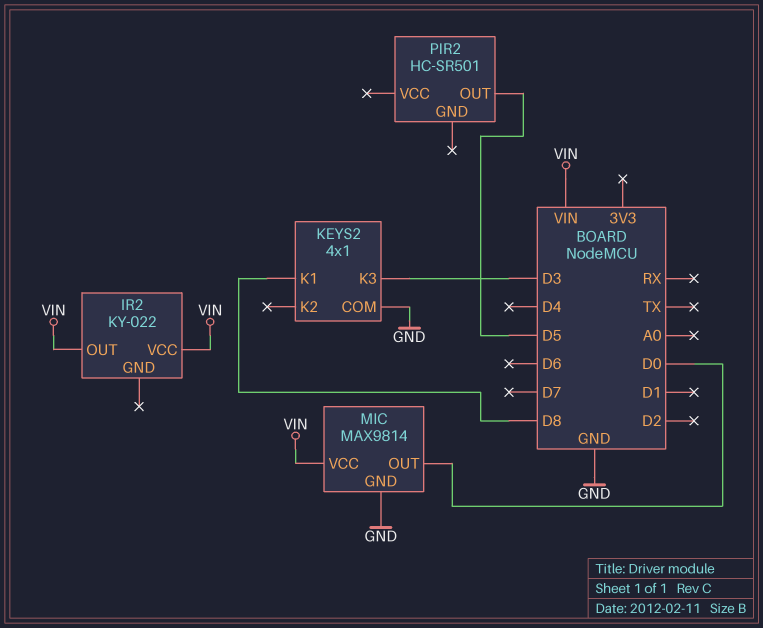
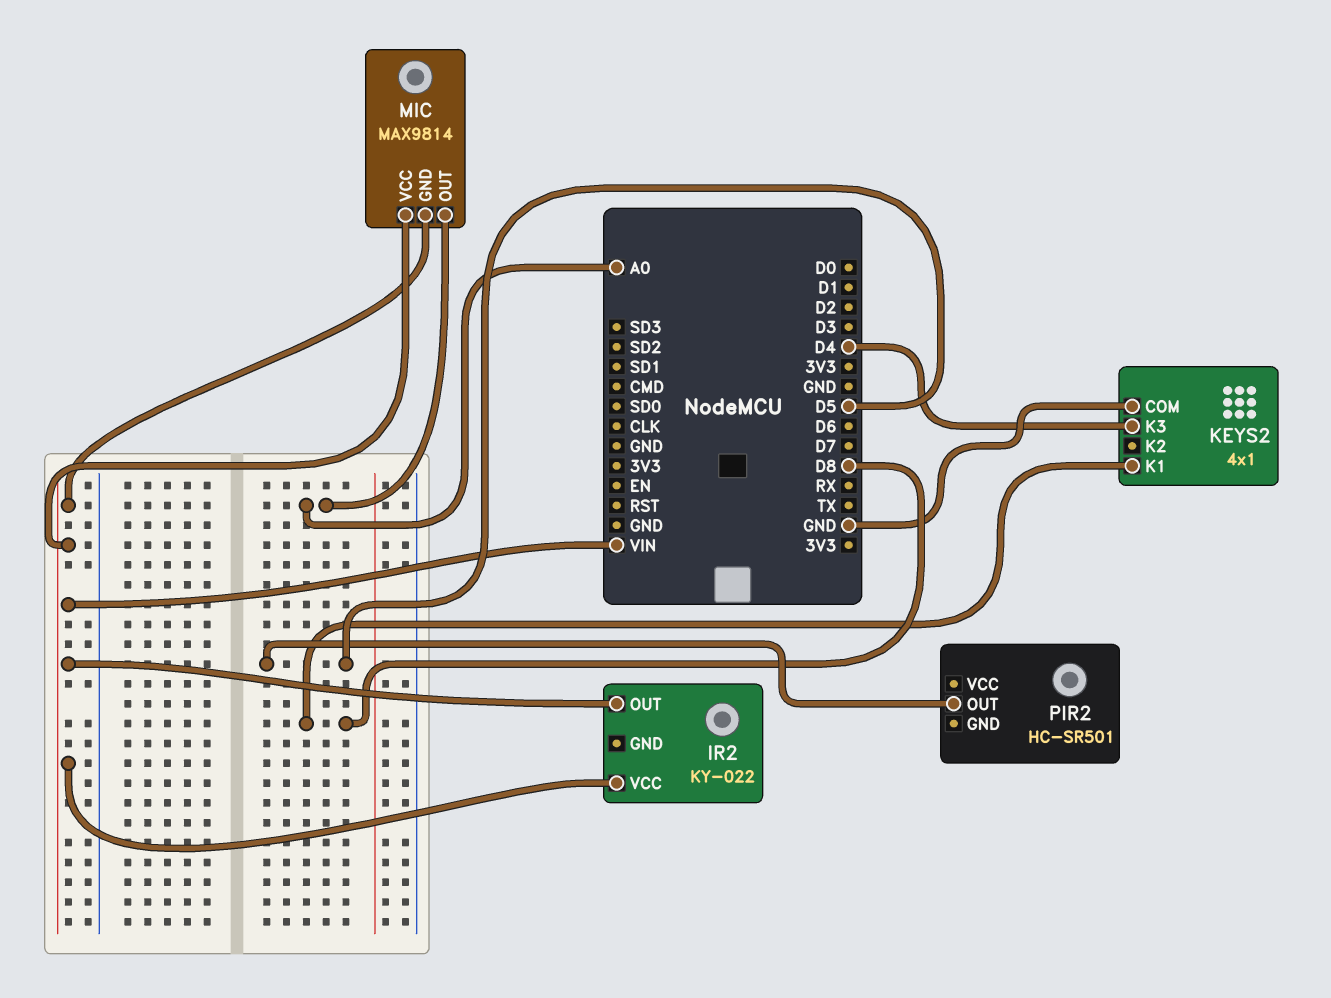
KEYS2 pin K3: D3 -> D4
MIC pin GND: GND -> VIN
MIC pin OUT: D0 -> A0

